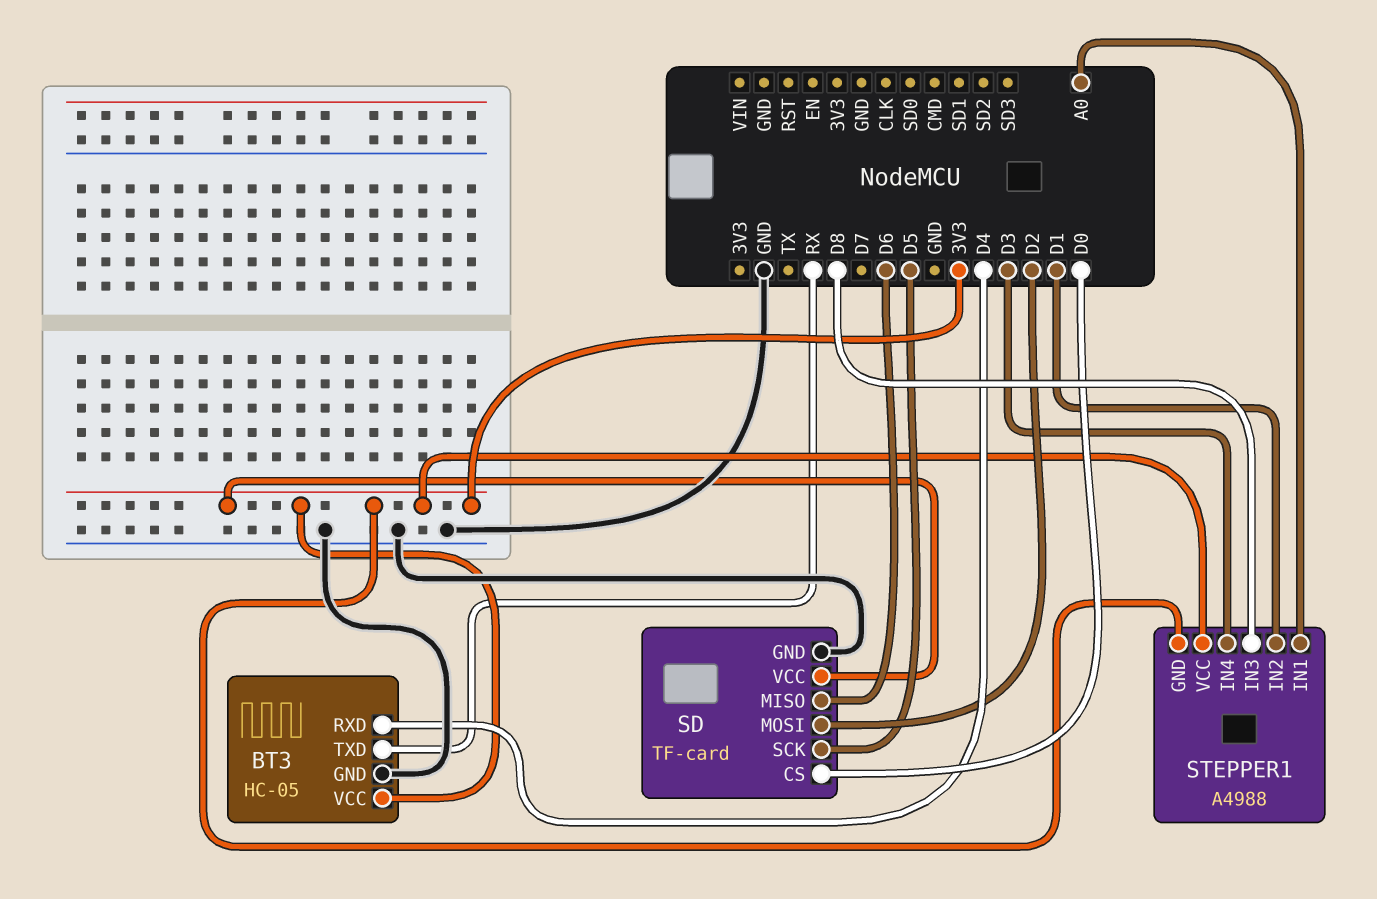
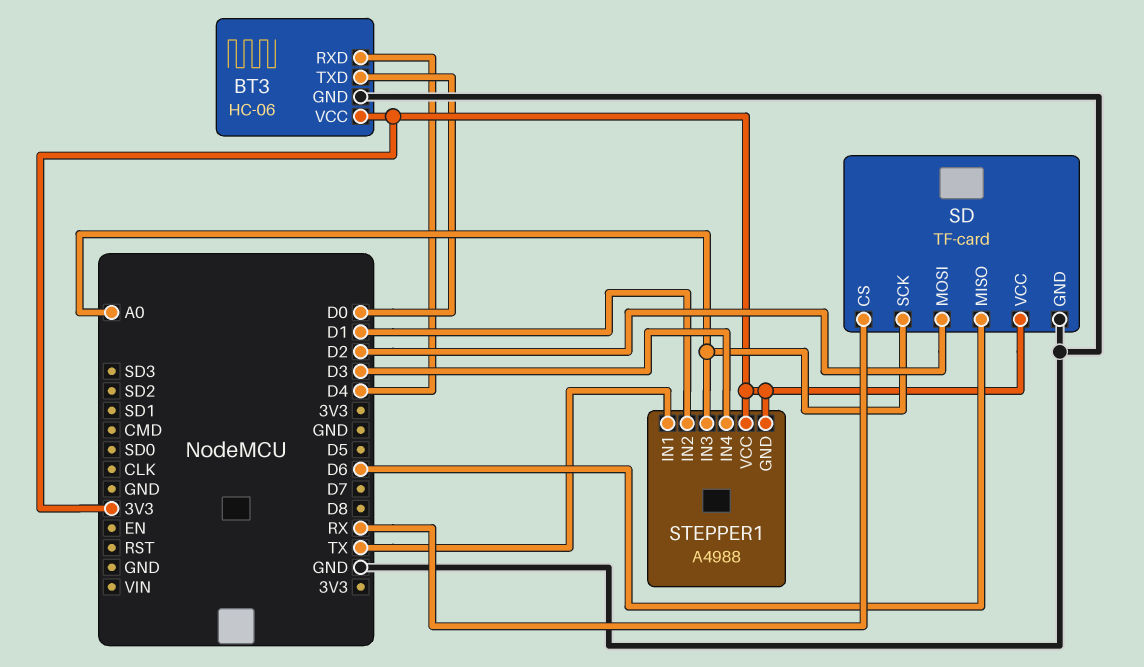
BT3: HC-05 -> HC-06
BT3 pin TXD: RX -> D0
SD pin CS: D0 -> RX
SD pin SCK: D5 -> A0
STEPPER1 pin IN1: A0 -> TX
STEPPER1 pin IN3: D8 -> A0

